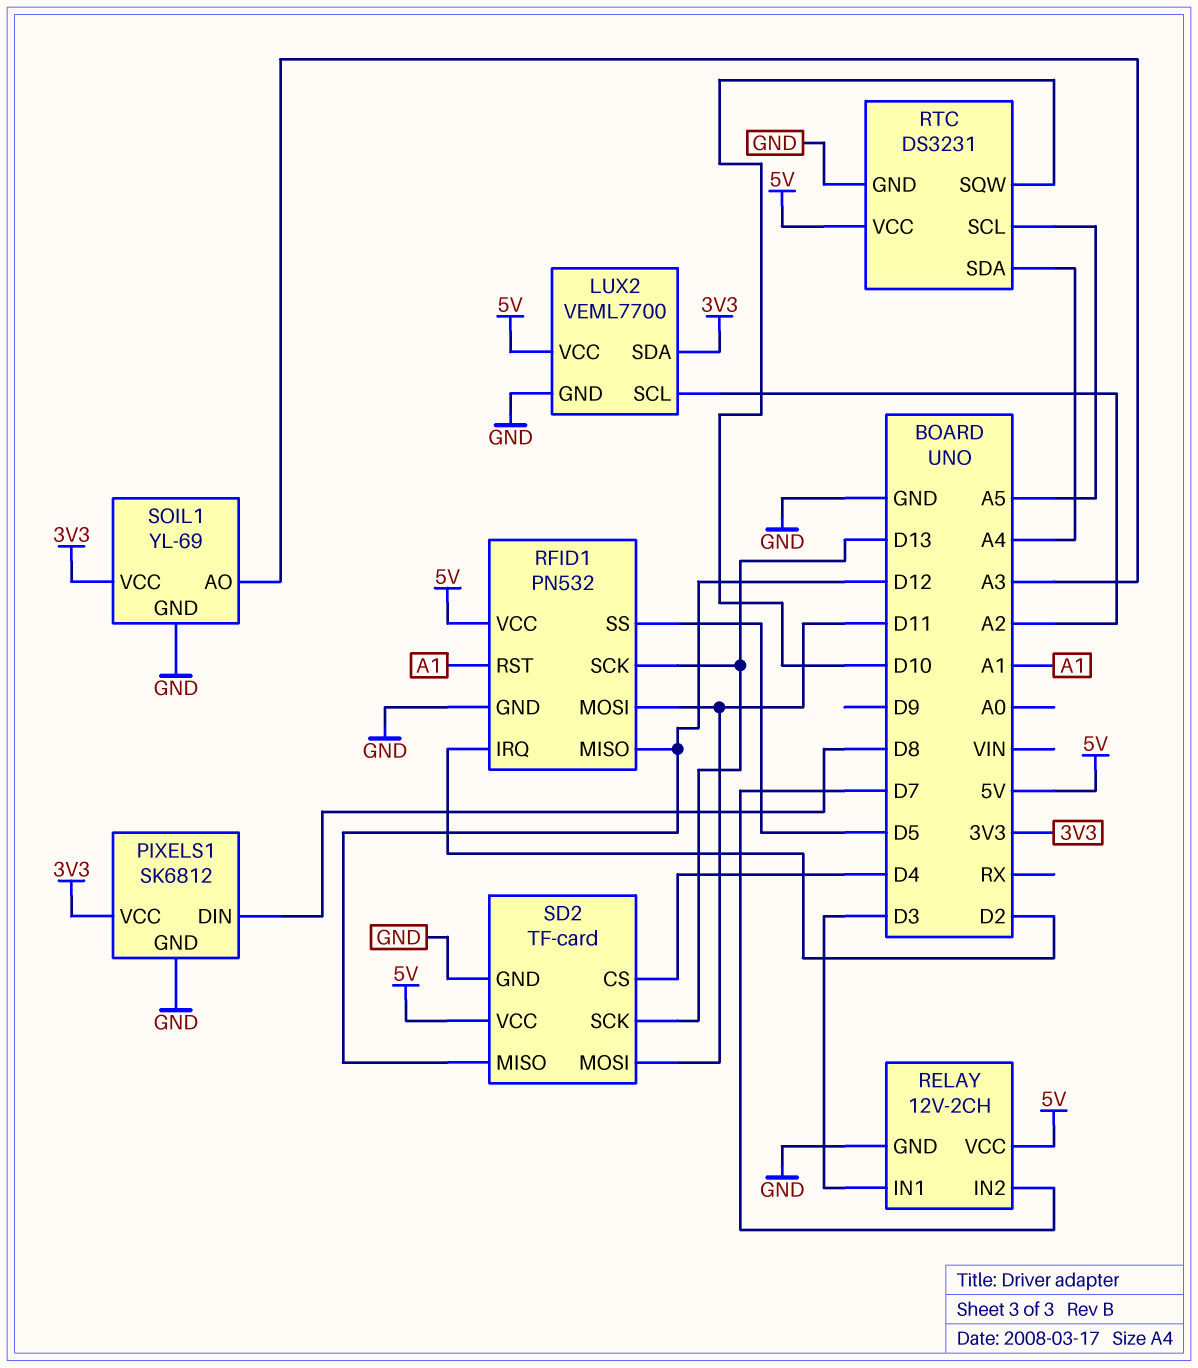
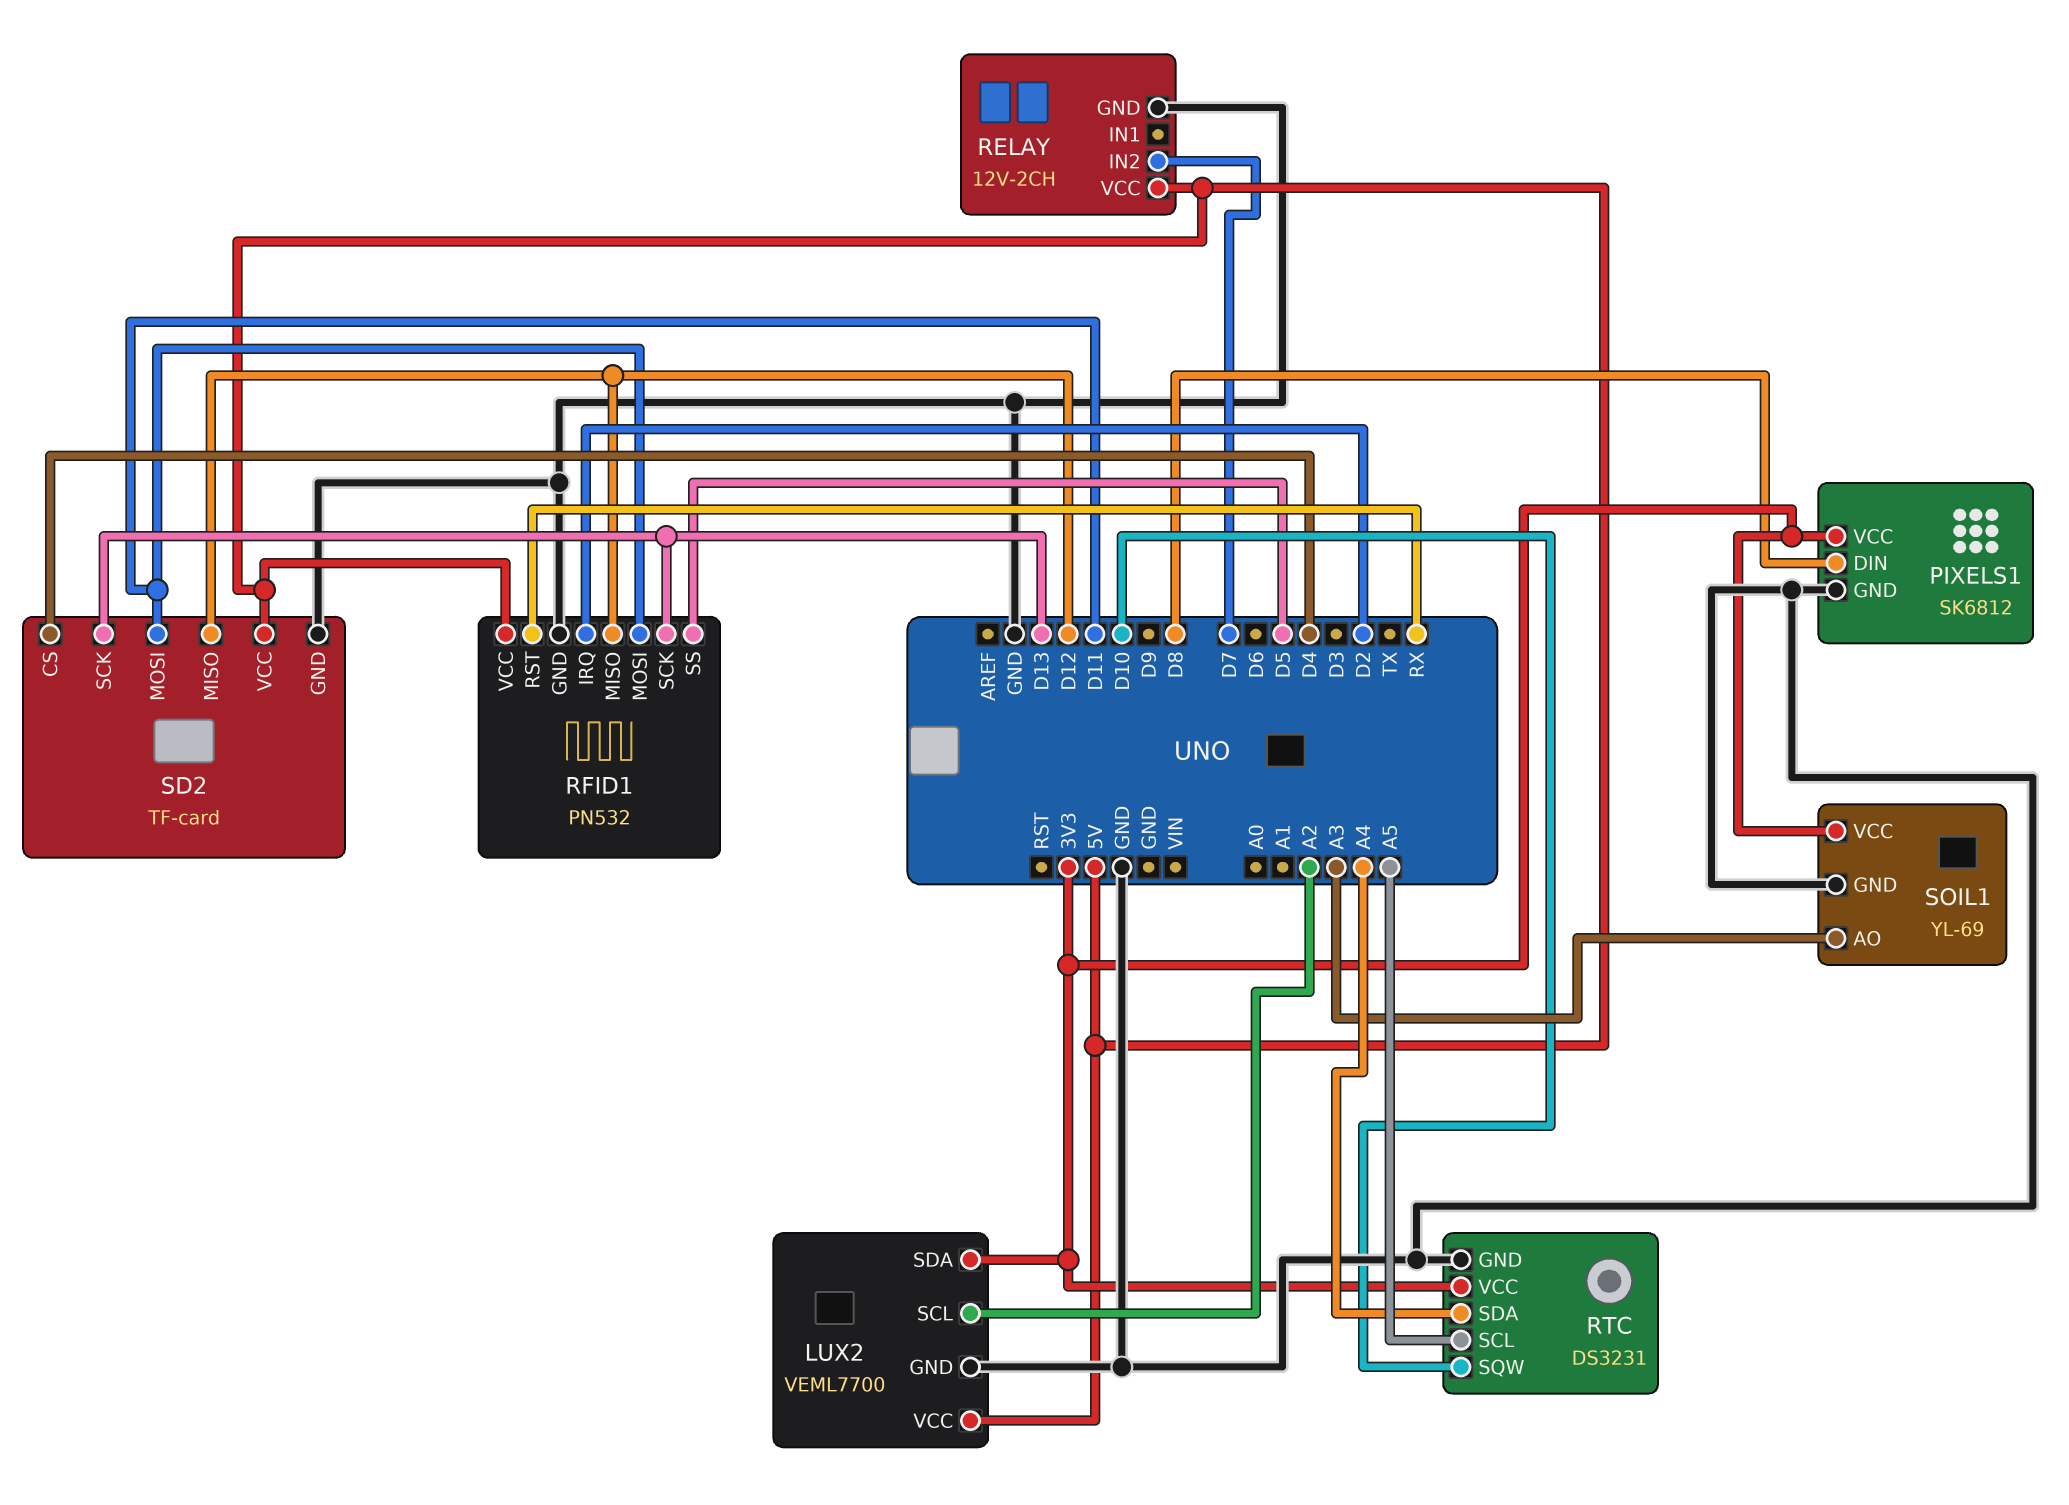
RELAY pin IN1: D3 -> none
RFID1 pin RST: A1 -> RX
RTC pin VCC: 5V -> 3V3

